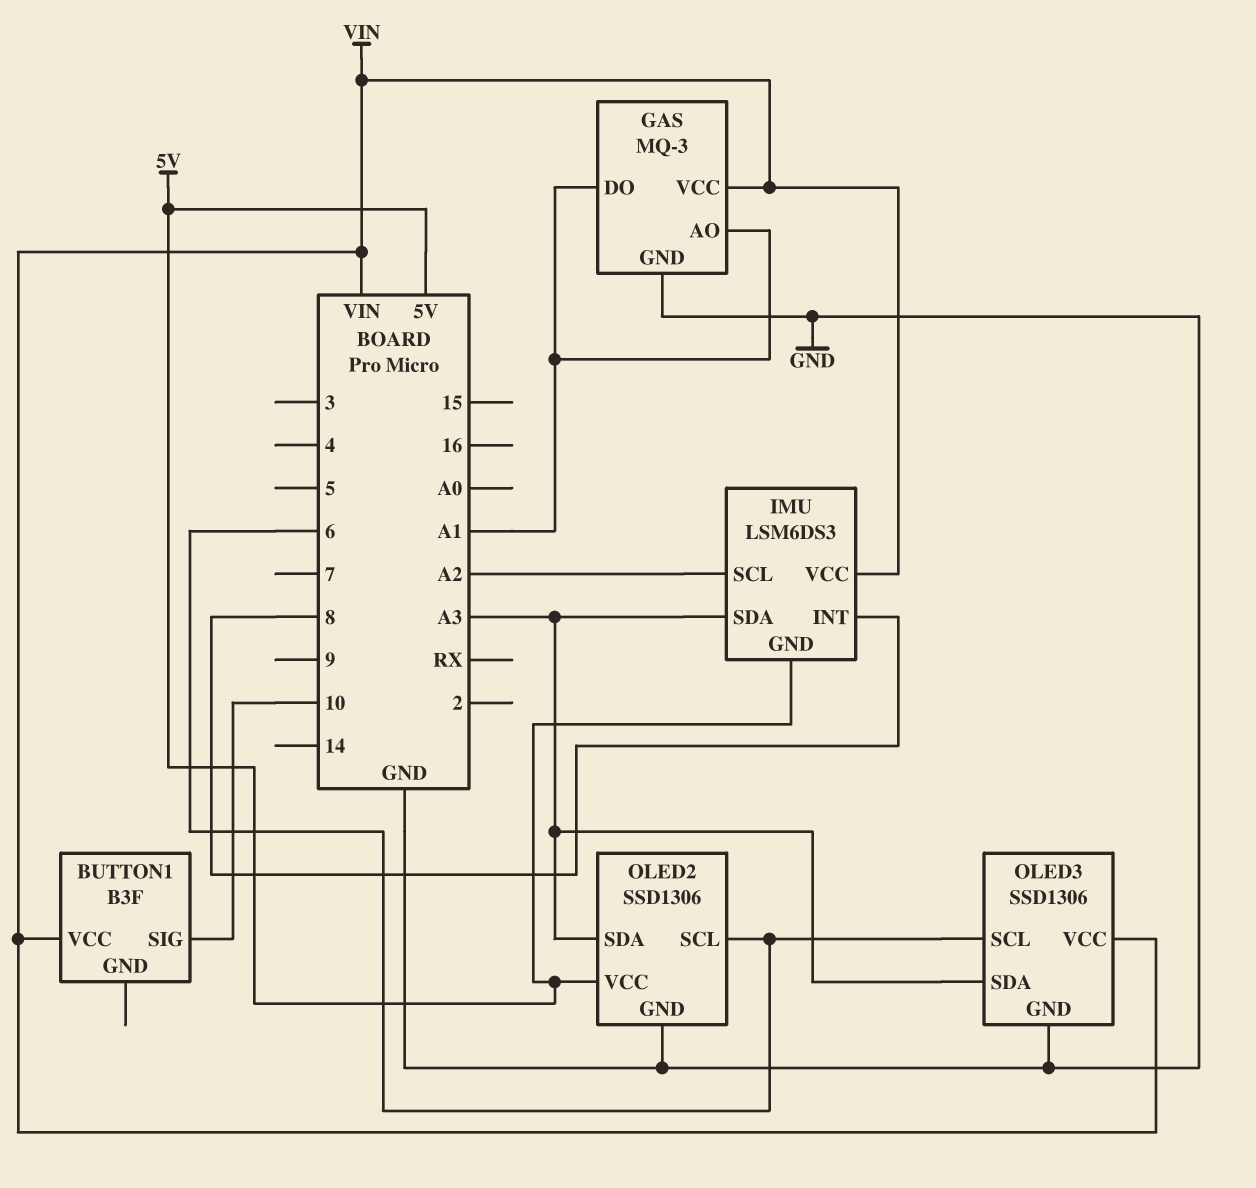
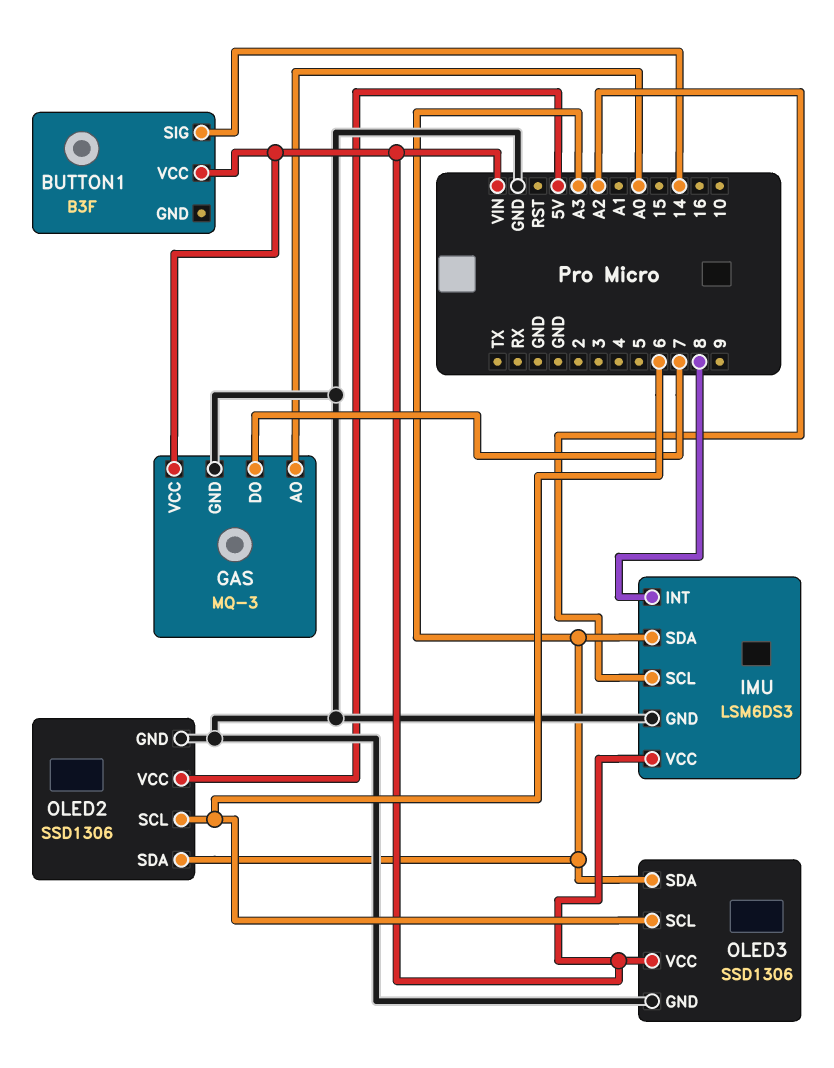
BUTTON1 pin SIG: 10 -> 14
GAS pin AO: A1 -> A0
GAS pin DO: A1 -> 7
IMU pin GND: 5V -> GND

